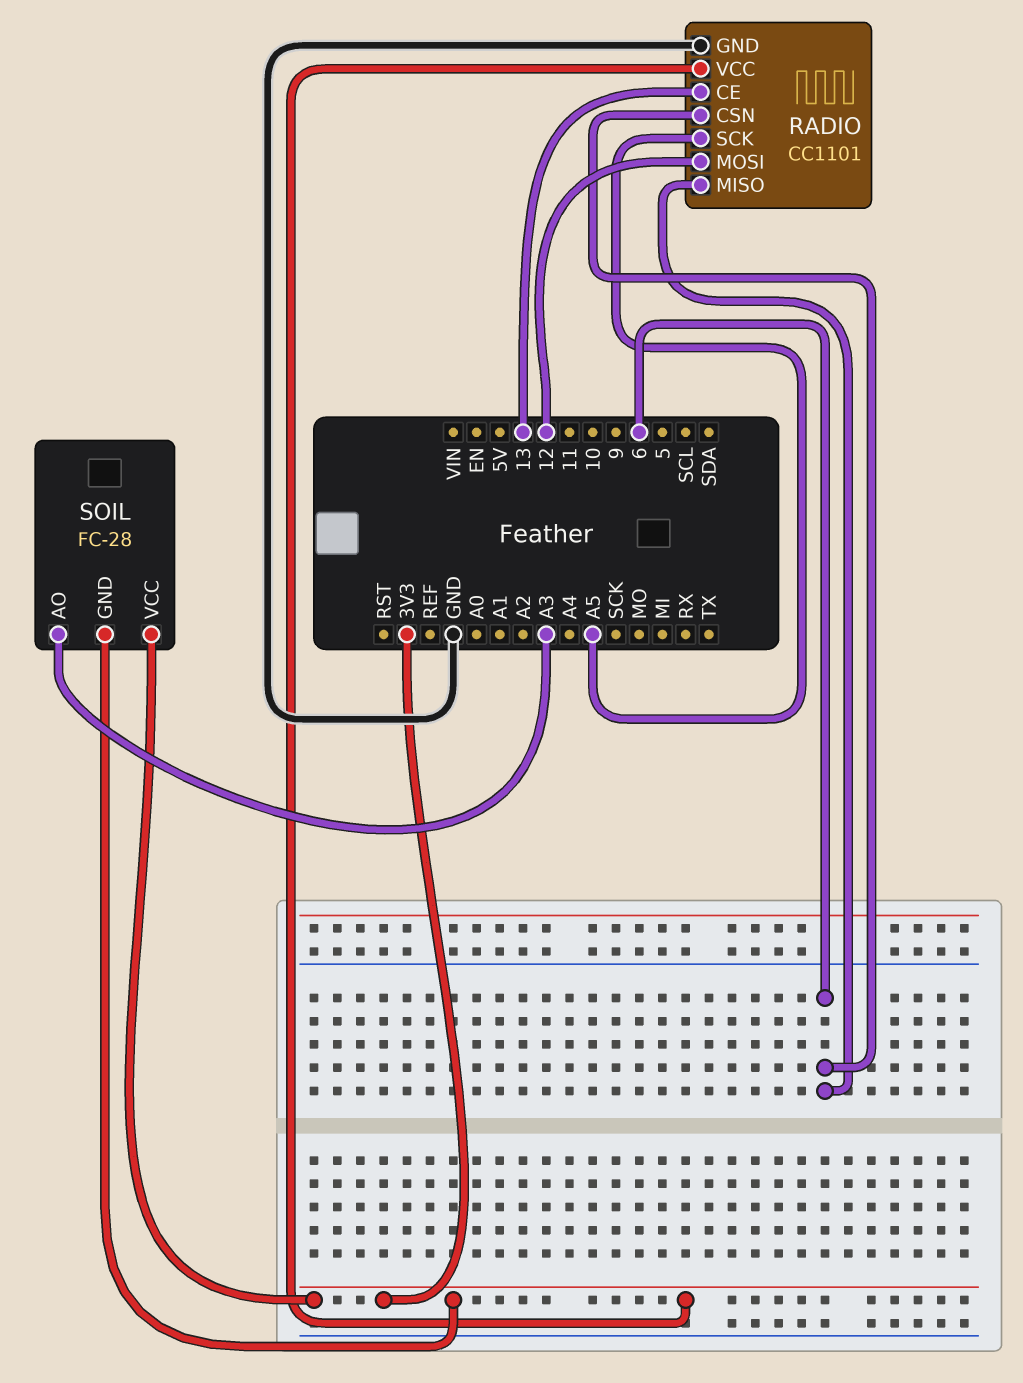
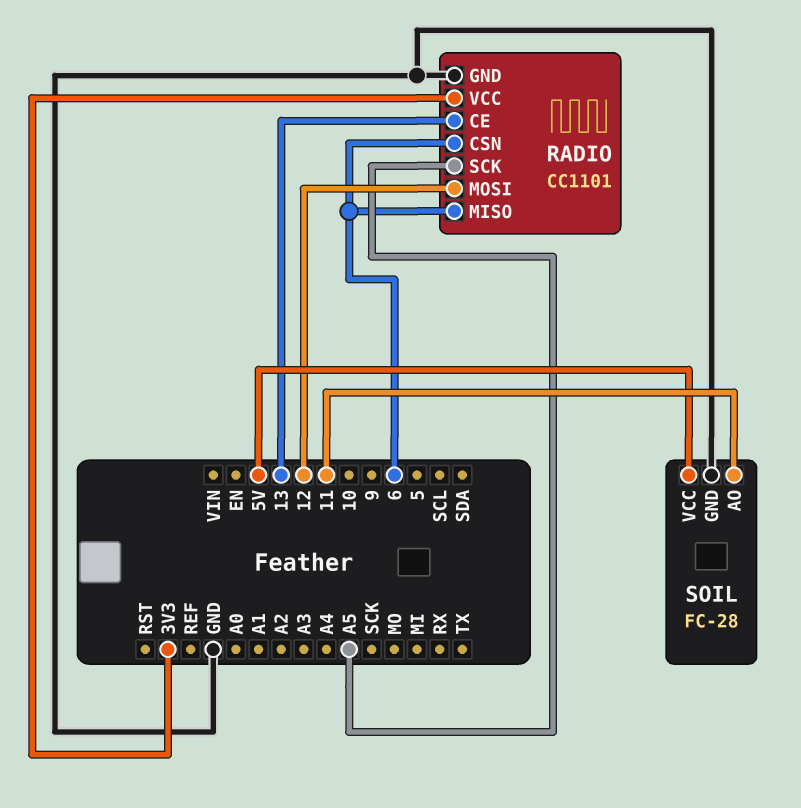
SOIL pin AO: A3 -> 11
SOIL pin GND: 3V3 -> GND
SOIL pin VCC: 3V3 -> 5V

